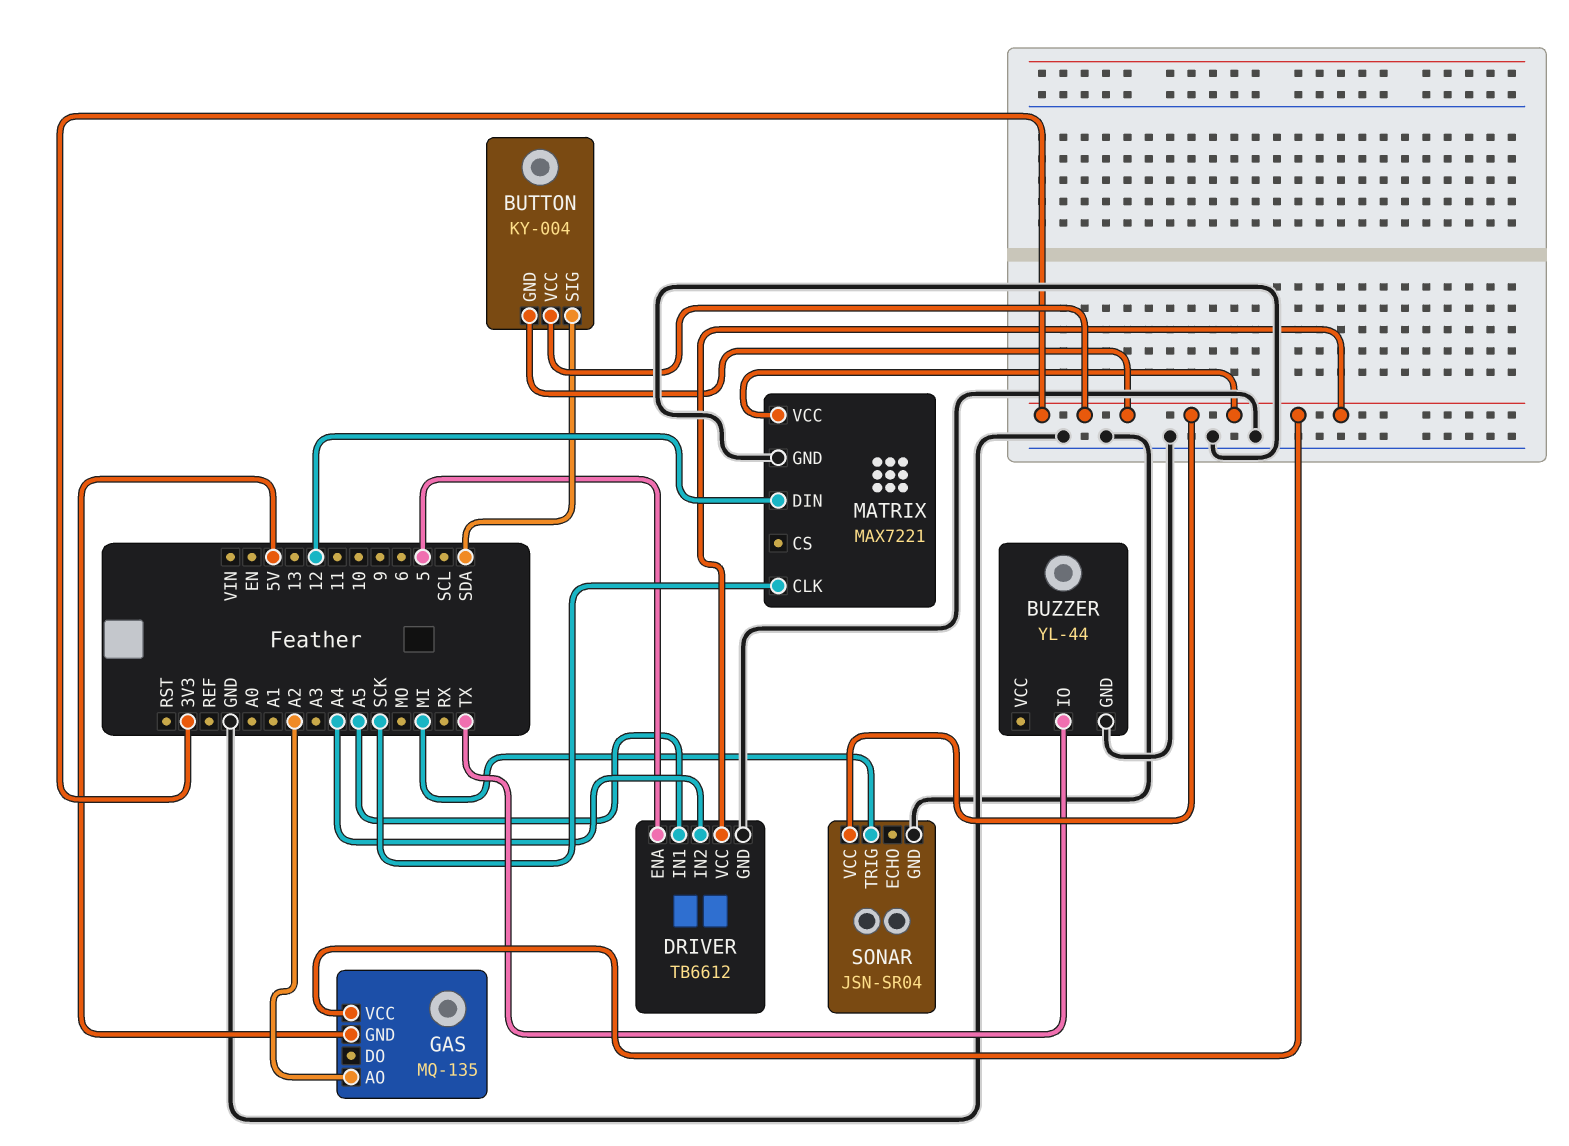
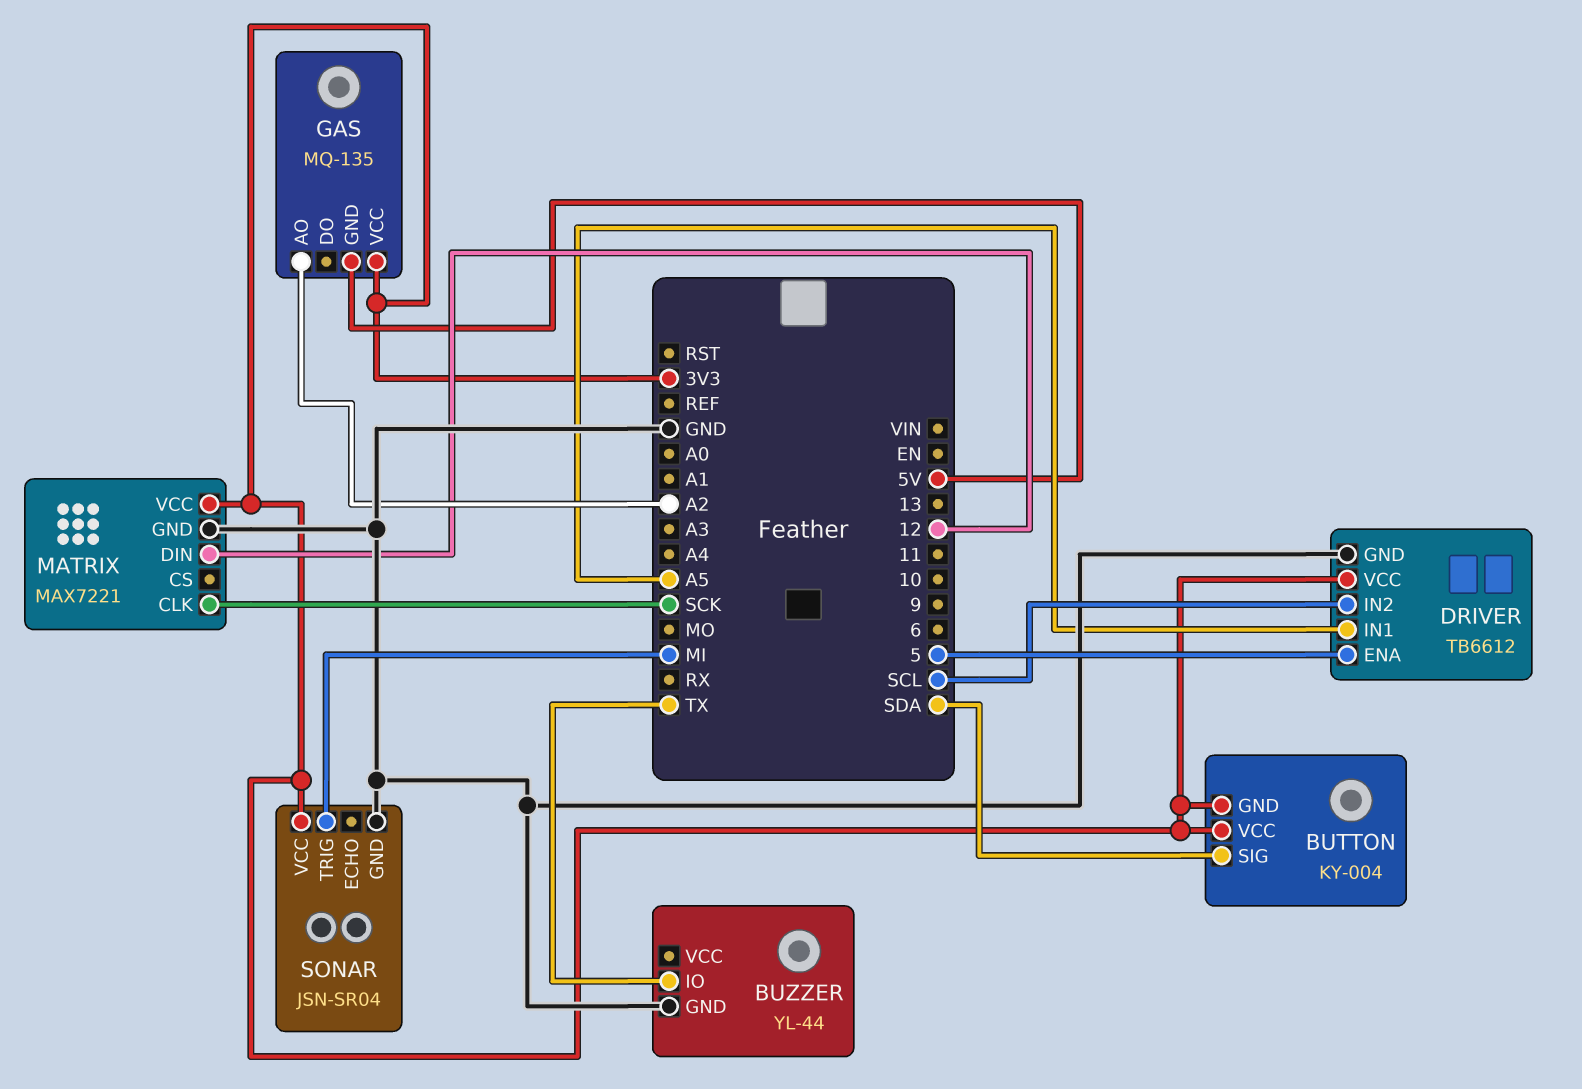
DRIVER pin IN2: A4 -> SCL

